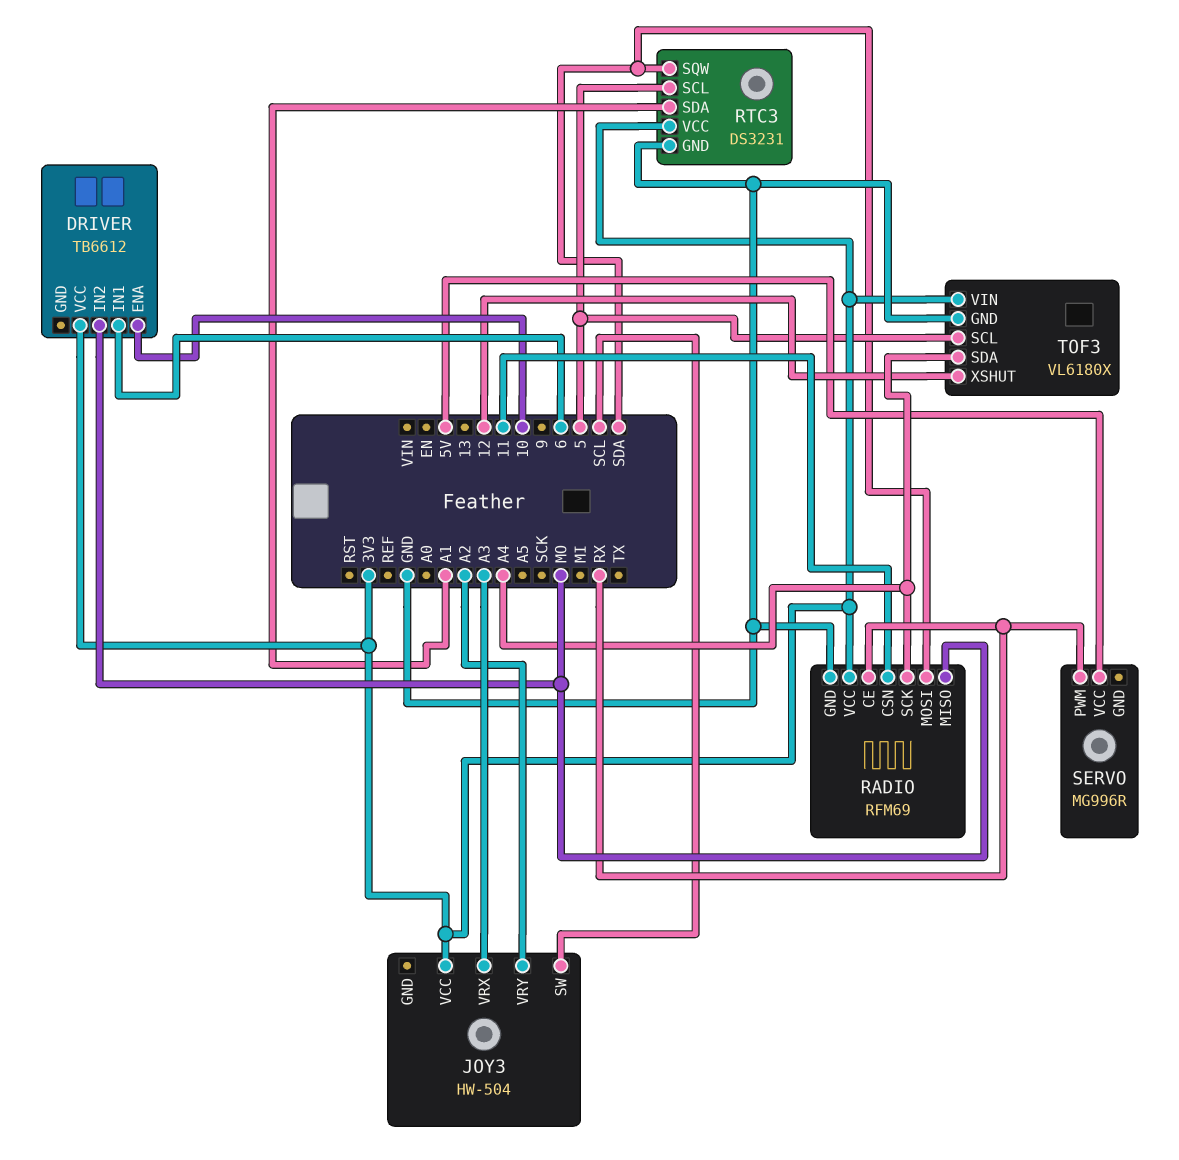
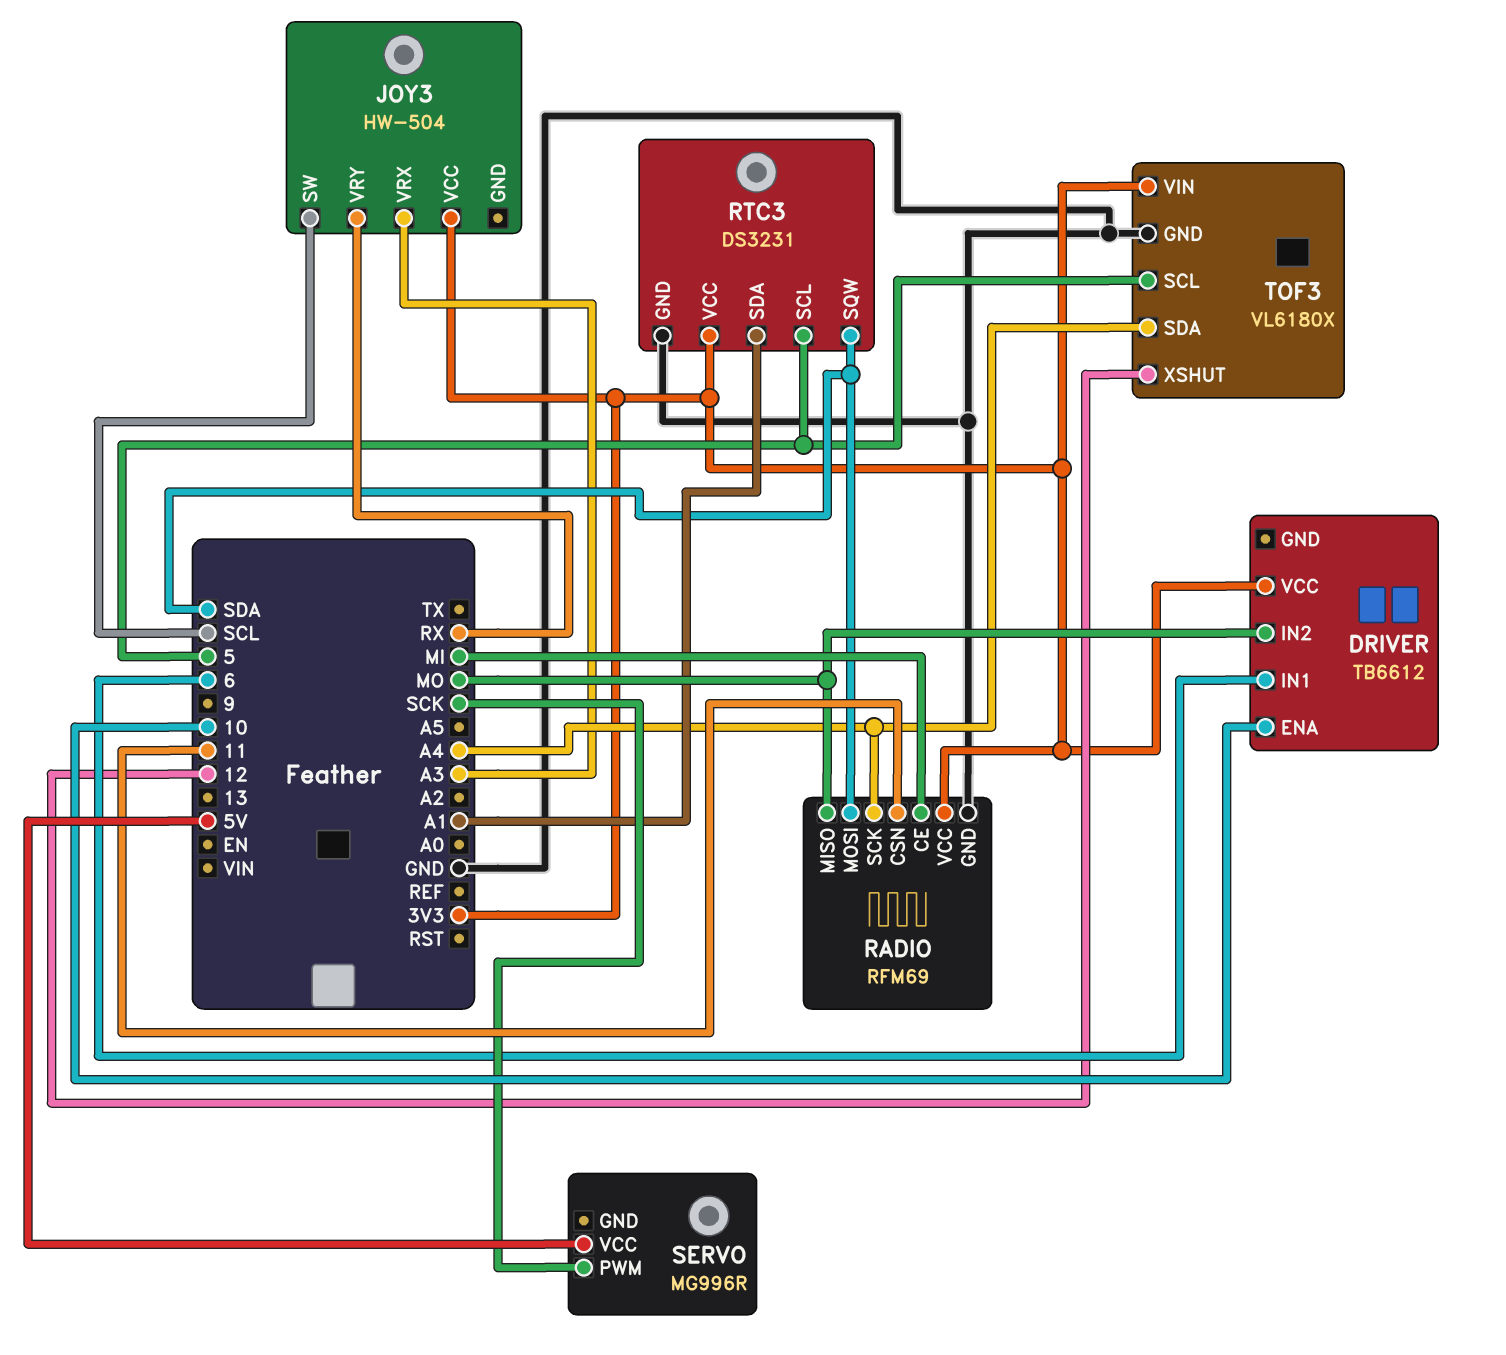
JOY3 pin VRY: A2 -> RX
RADIO pin CE: RX -> MI
SERVO pin PWM: RX -> SCK

